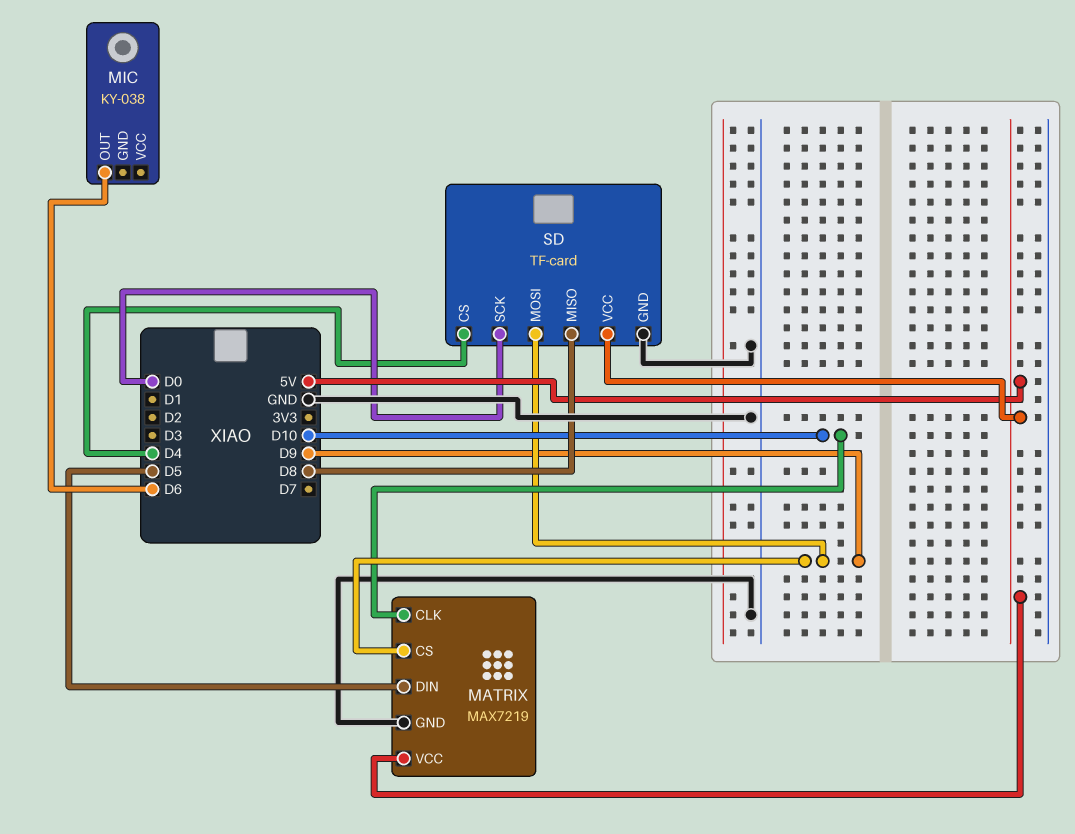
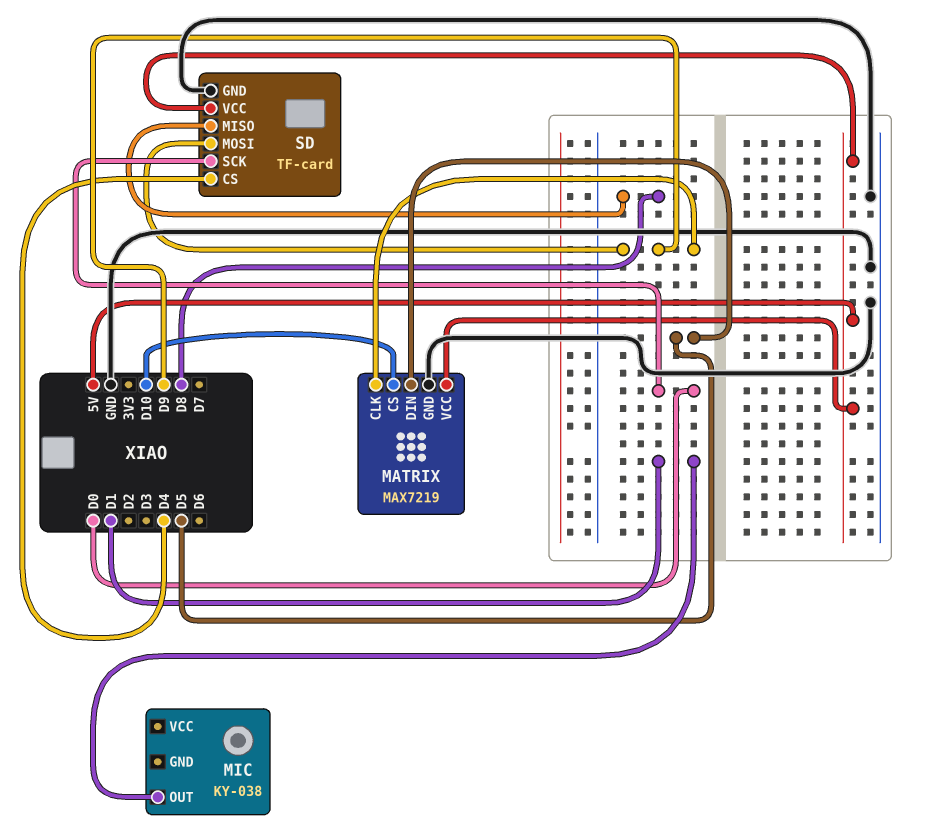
MATRIX pin CLK: D10 -> D9
MATRIX pin CS: D9 -> D10
MIC pin OUT: D6 -> D1

